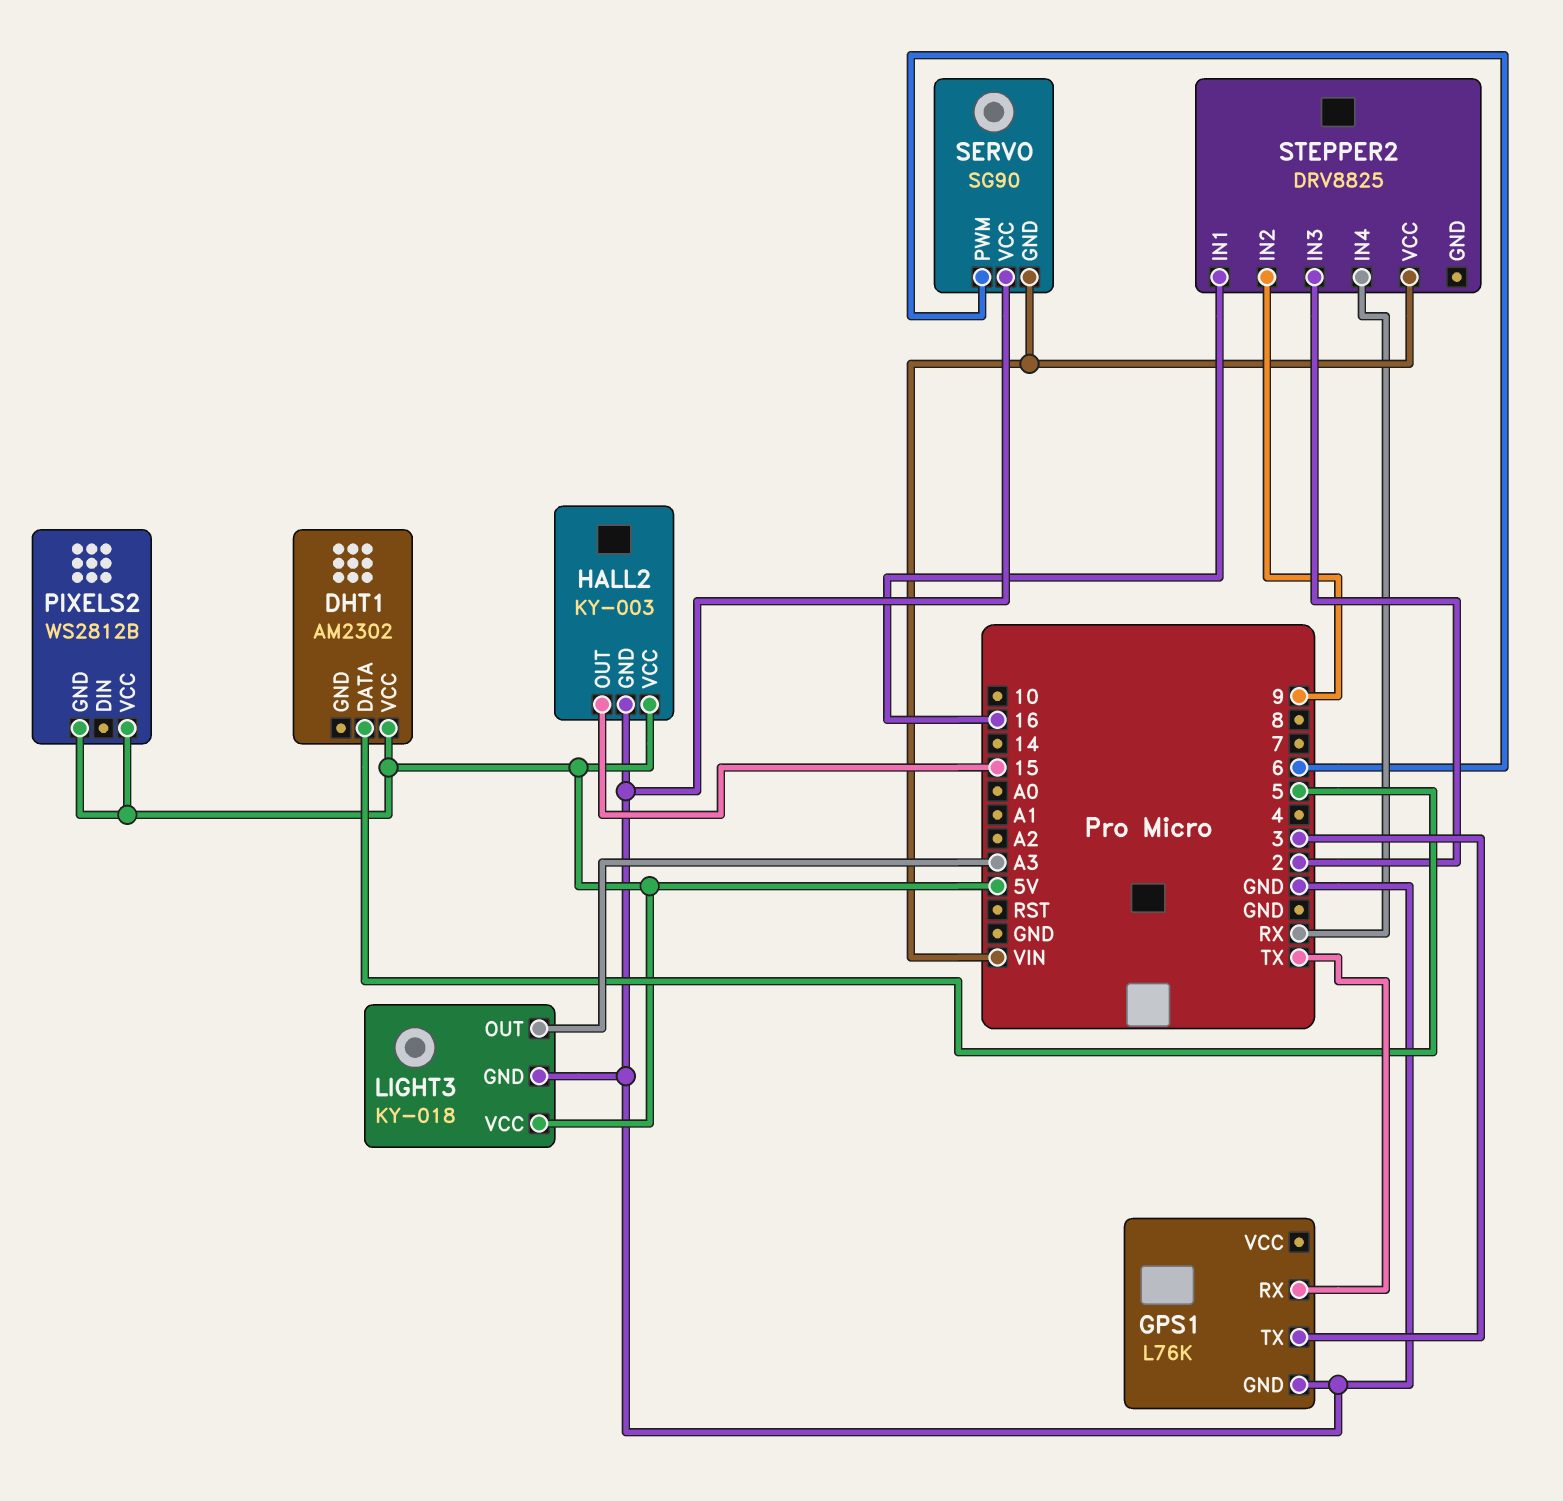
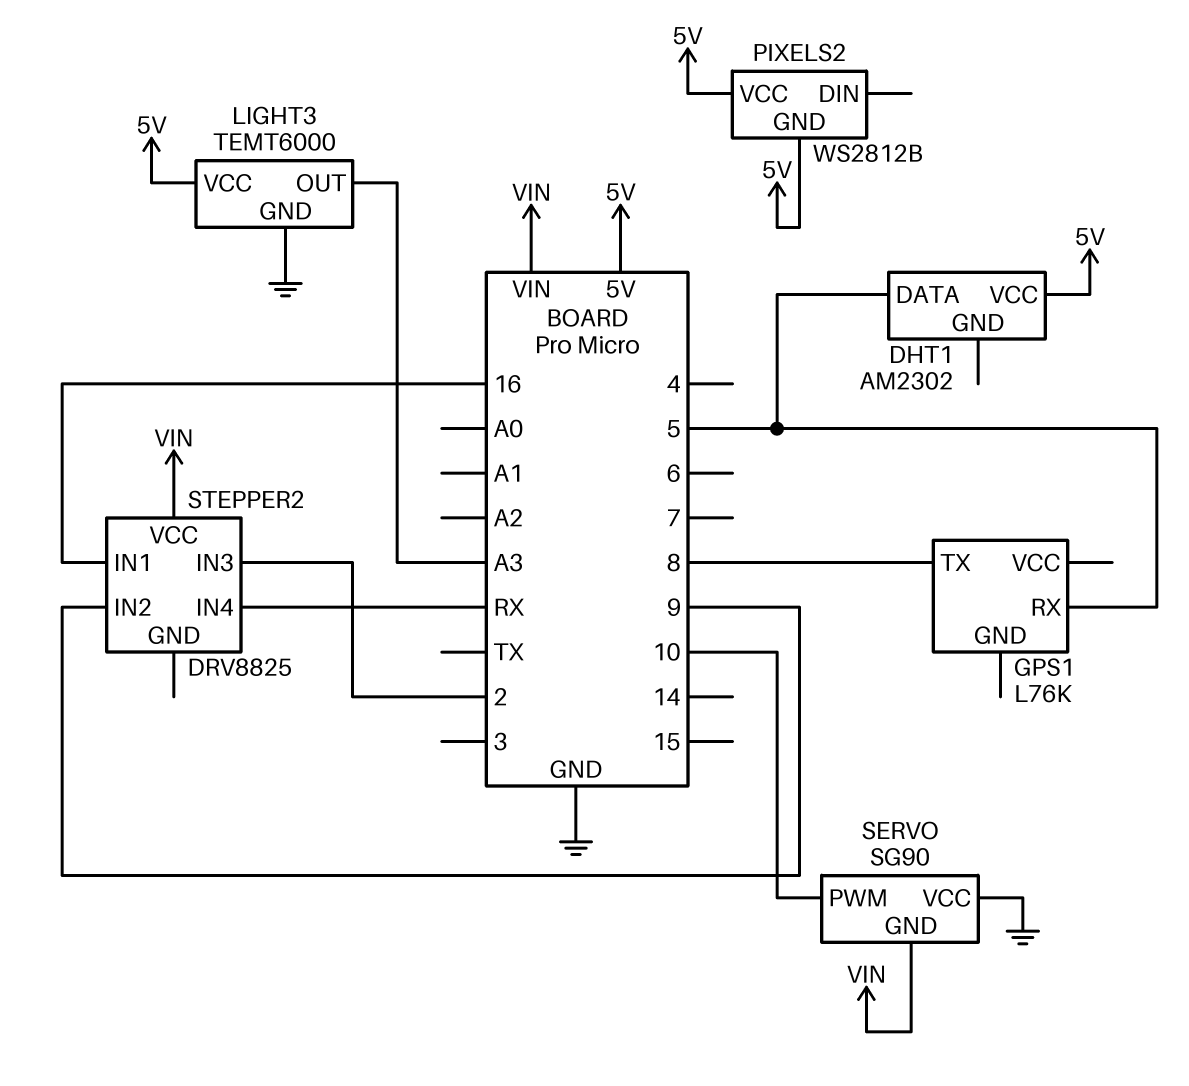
GPS1 pin GND: GND -> none
GPS1 pin RX: TX -> 5
GPS1 pin TX: 3 -> 8
HALL2: KY-003 -> none
HALL2 pin GND: GND -> none
HALL2 pin OUT: 15 -> none
HALL2 pin VCC: 5V -> none
LIGHT3: KY-018 -> TEMT6000
SERVO pin PWM: 6 -> 10

